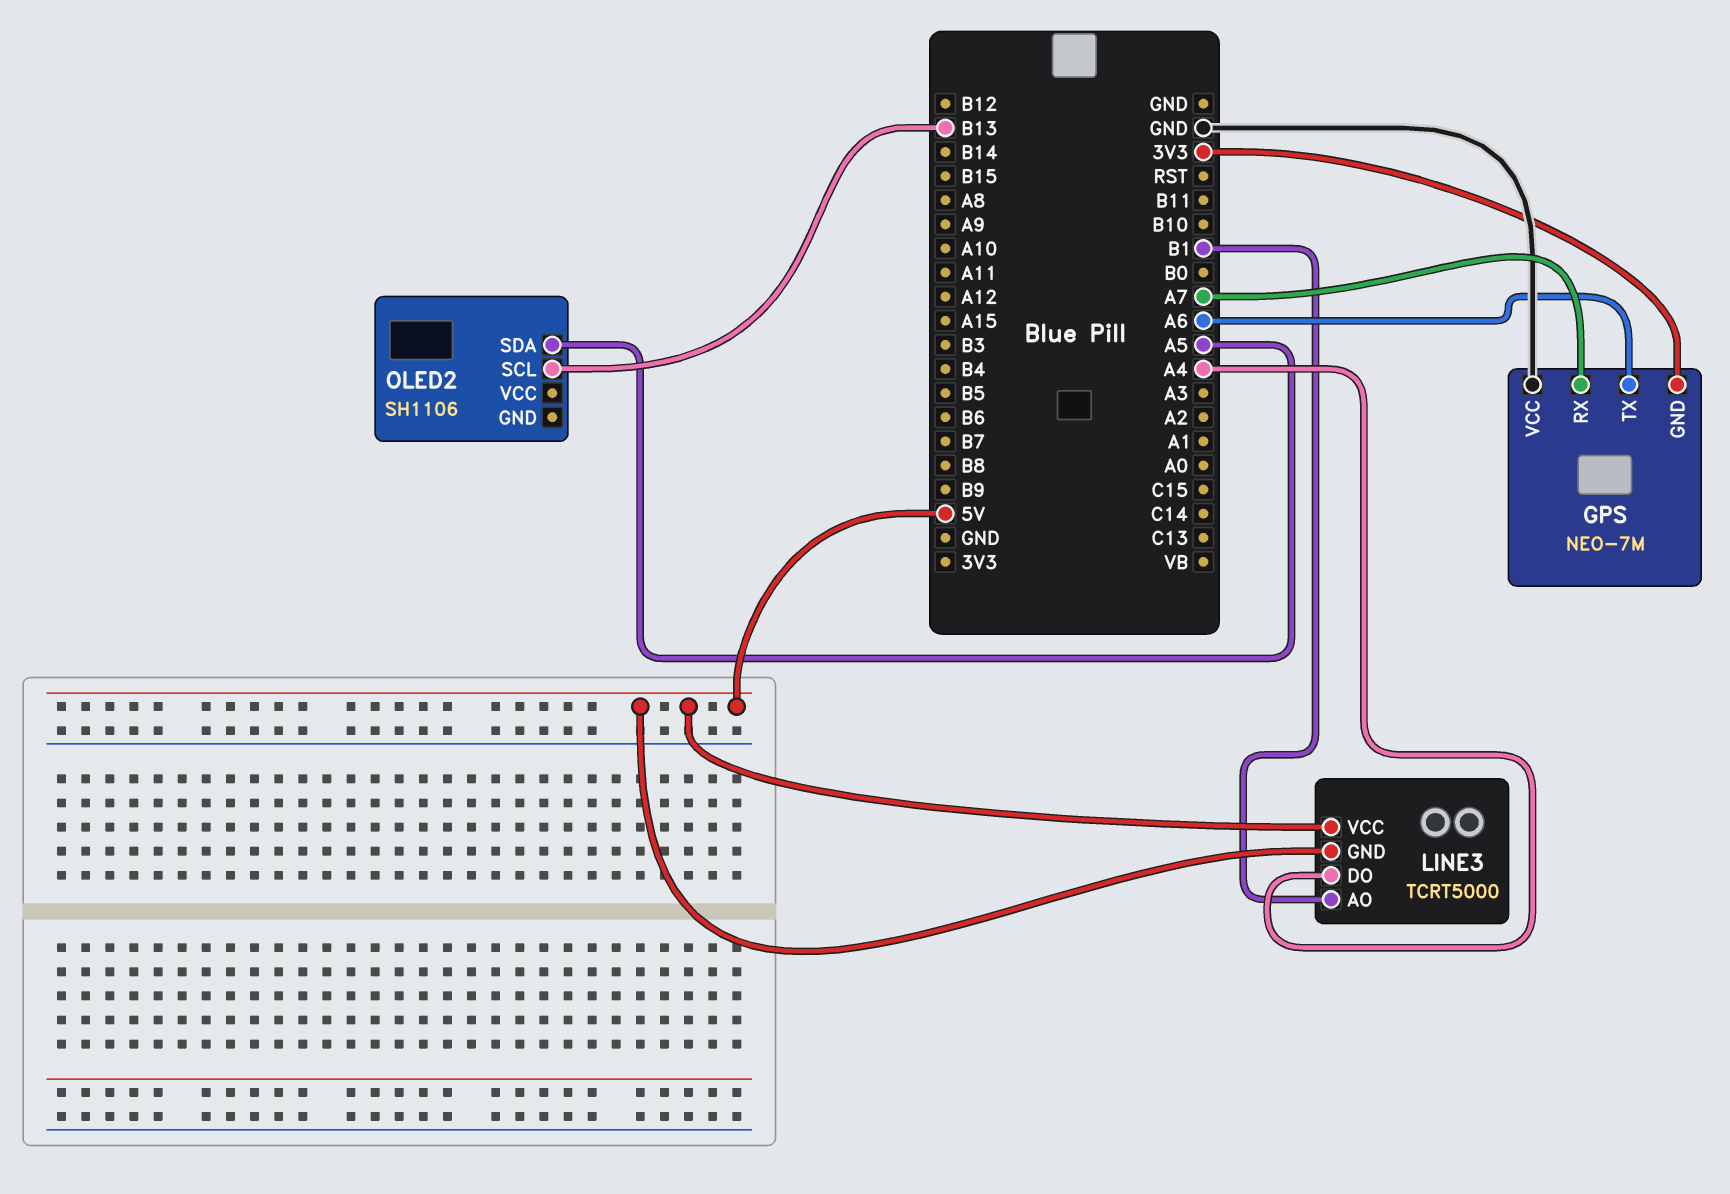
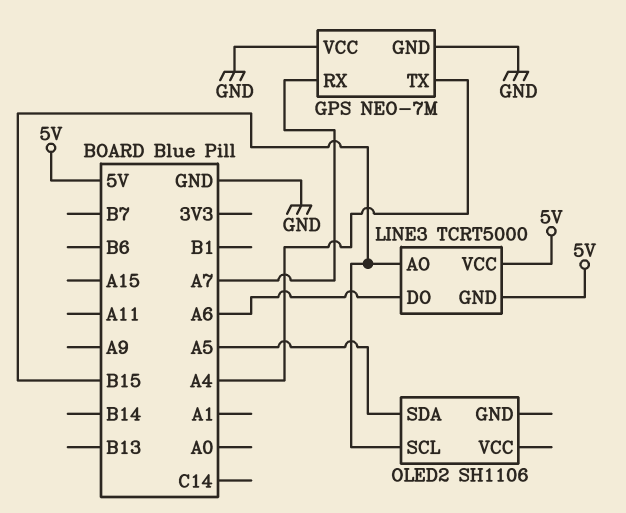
GPS pin GND: 3V3 -> GND
GPS pin TX: A6 -> A4
LINE3 pin AO: B1 -> B15
LINE3 pin DO: A4 -> A6
OLED2 pin SCL: B13 -> B15

